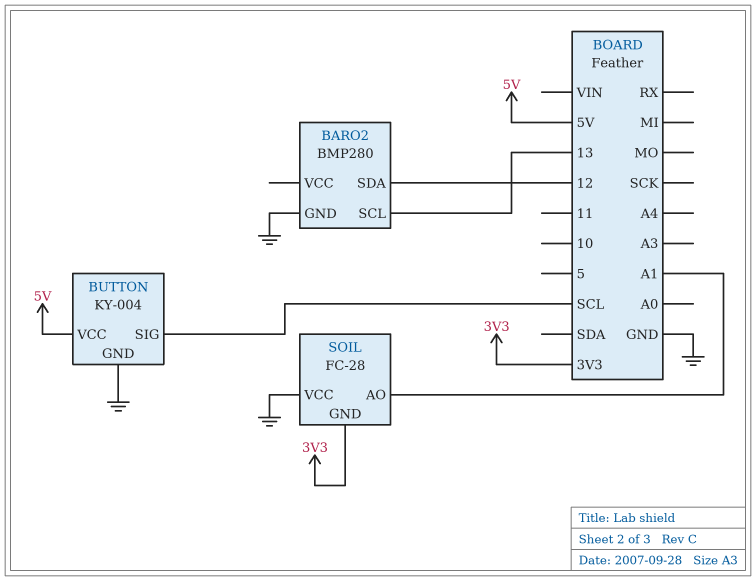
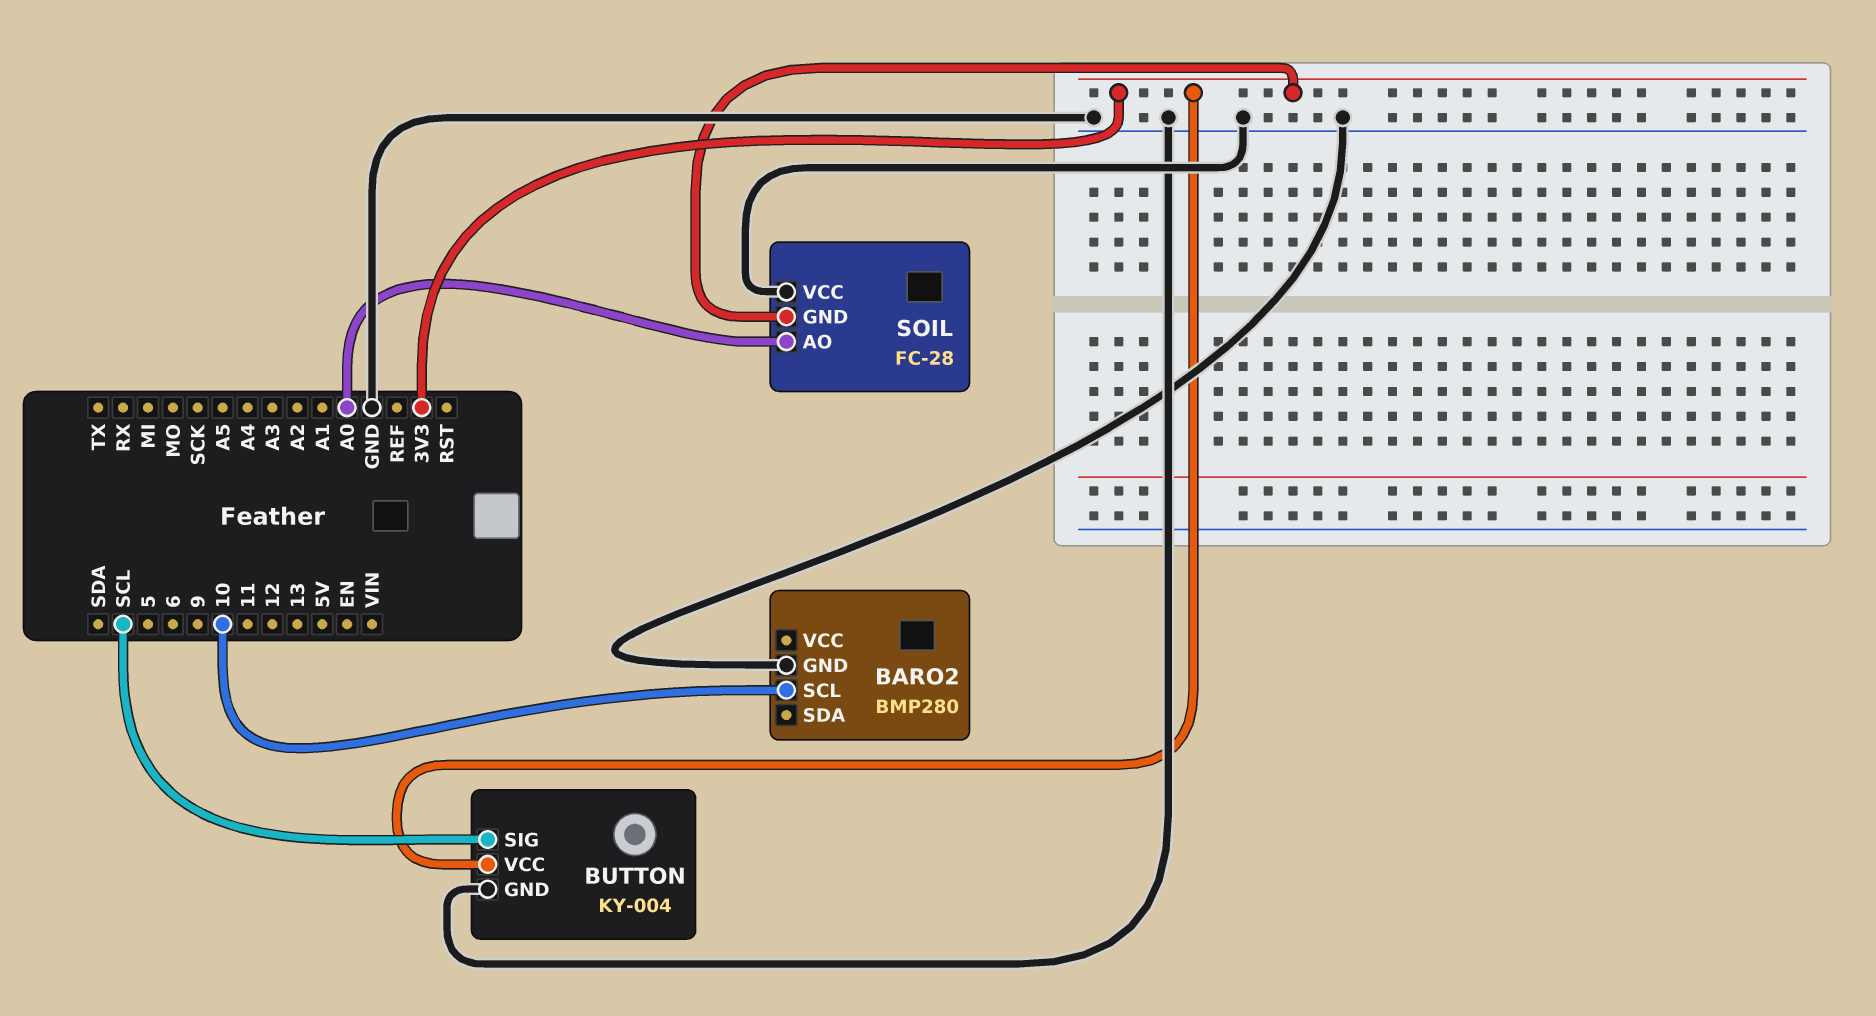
BARO2 pin SCL: 13 -> 10
BARO2 pin SDA: 12 -> none
BUTTON pin VCC: 5V -> 3V3
SOIL pin AO: A1 -> A0

